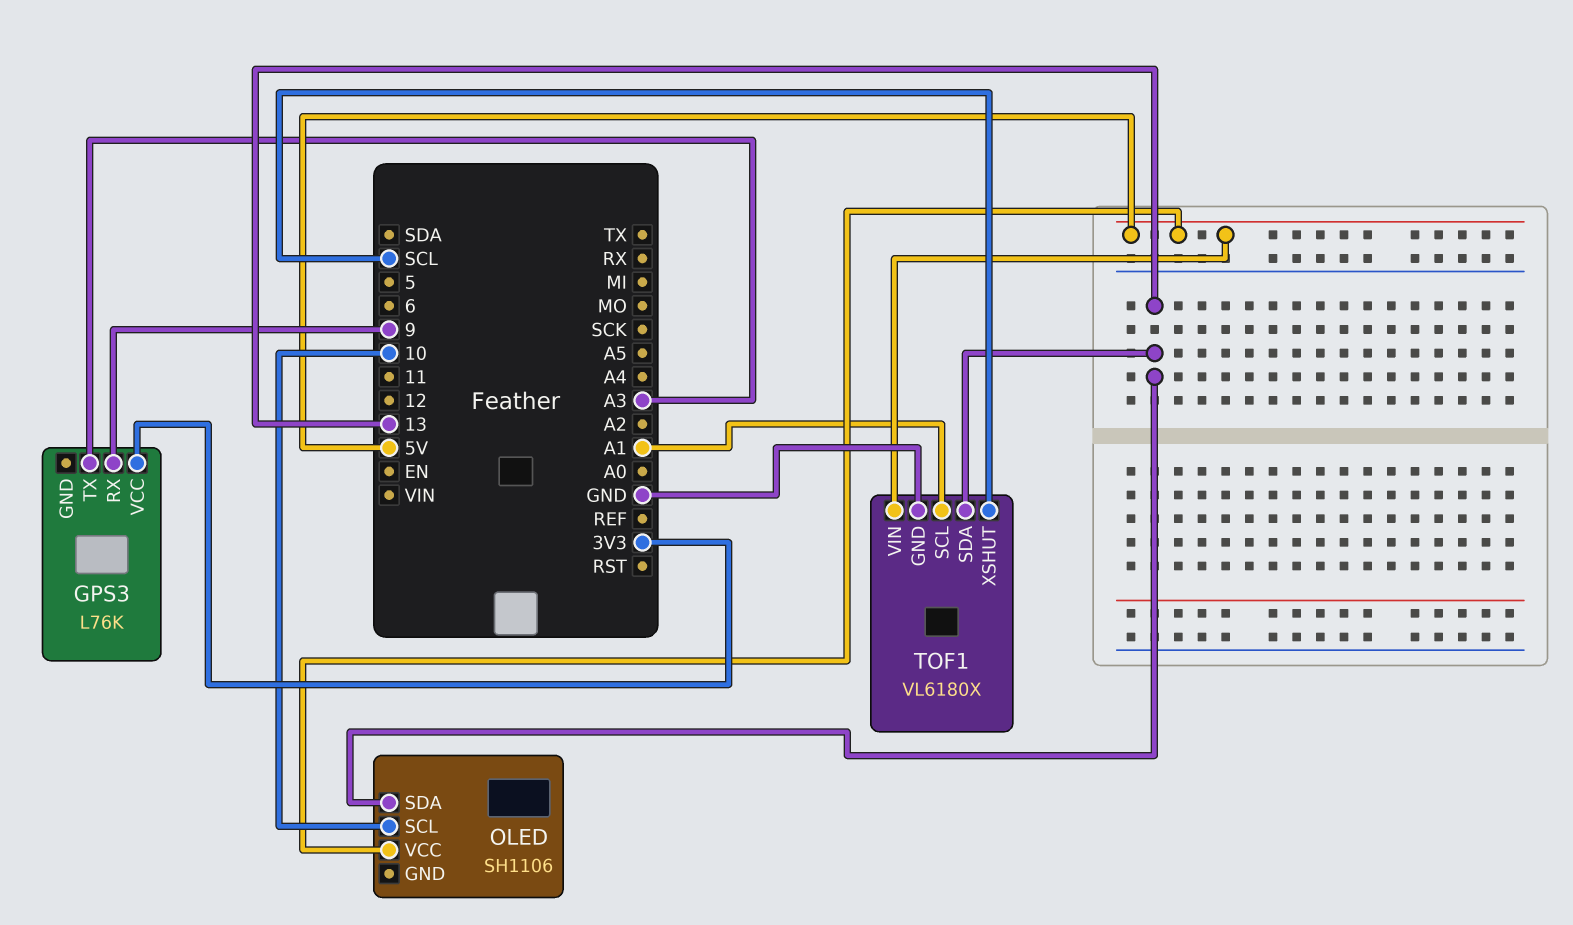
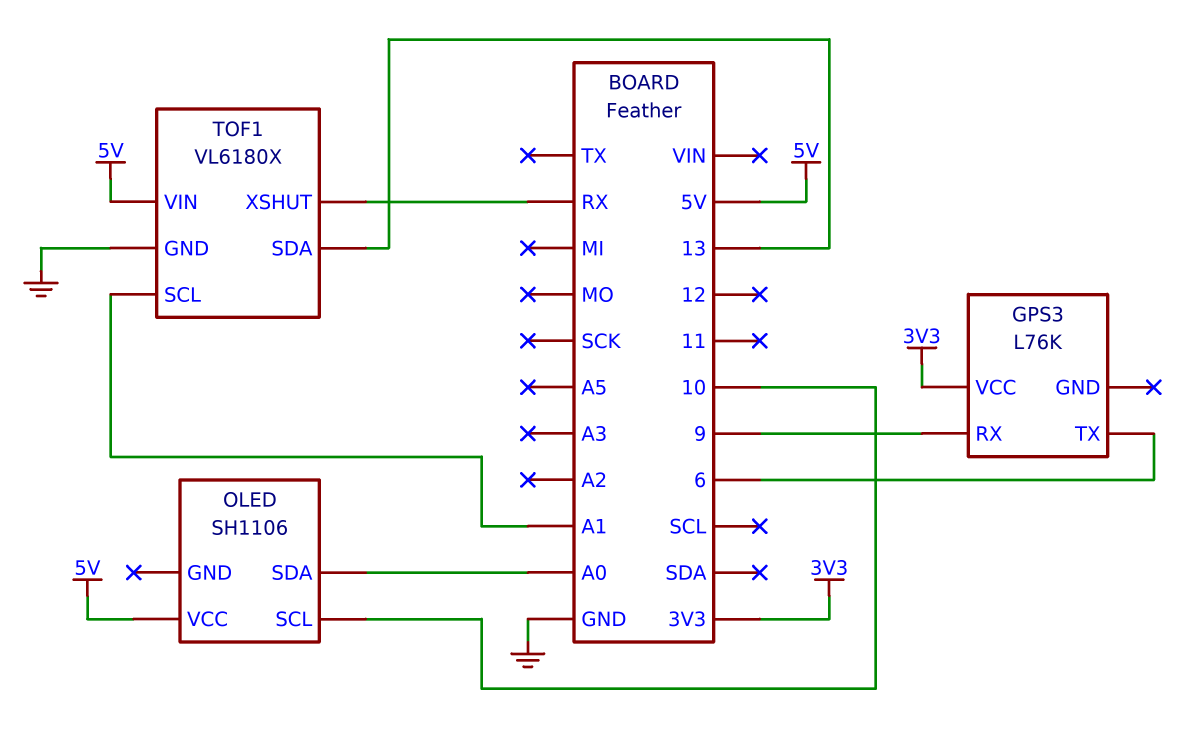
GPS3 pin TX: A3 -> 6
OLED pin SDA: 13 -> A0
TOF1 pin XSHUT: SCL -> RX

